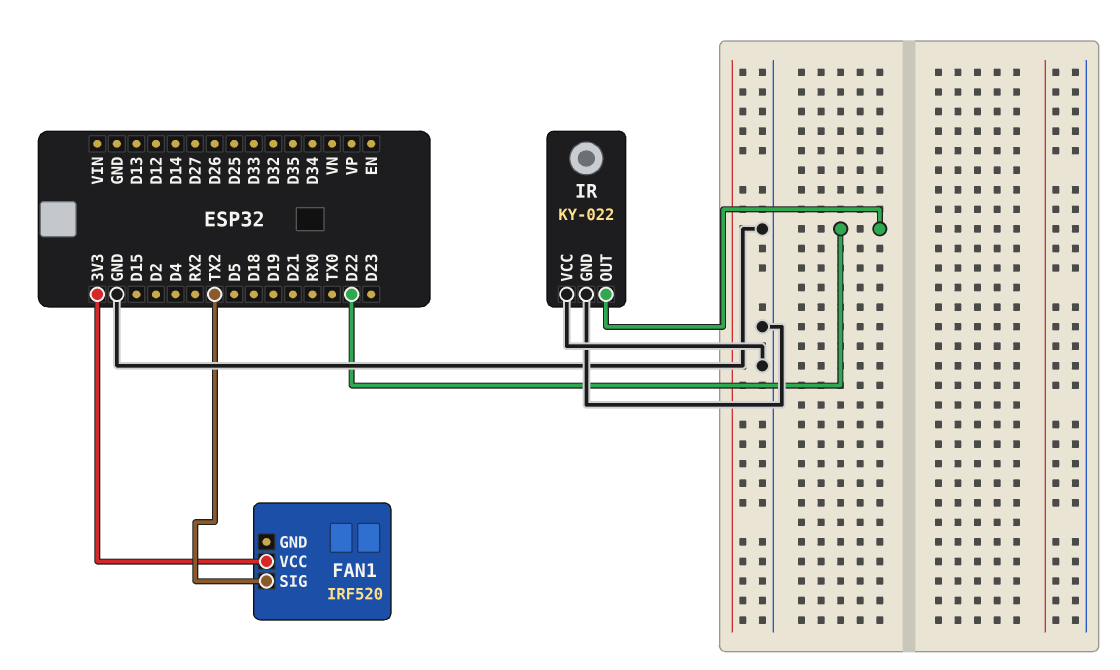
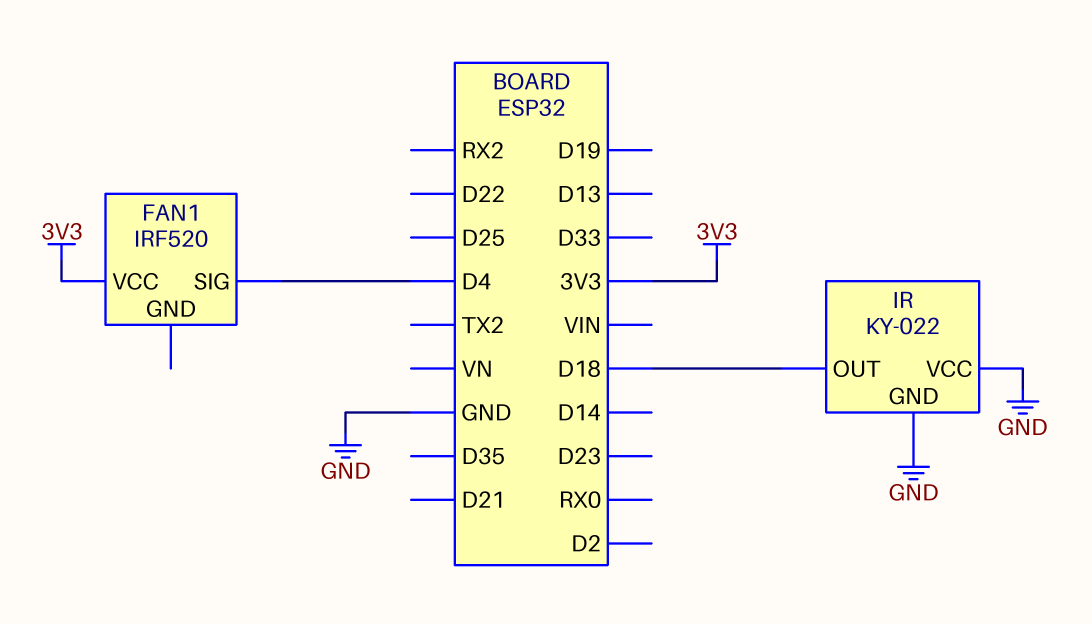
FAN1 pin SIG: TX2 -> D4
IR pin OUT: D22 -> D18

